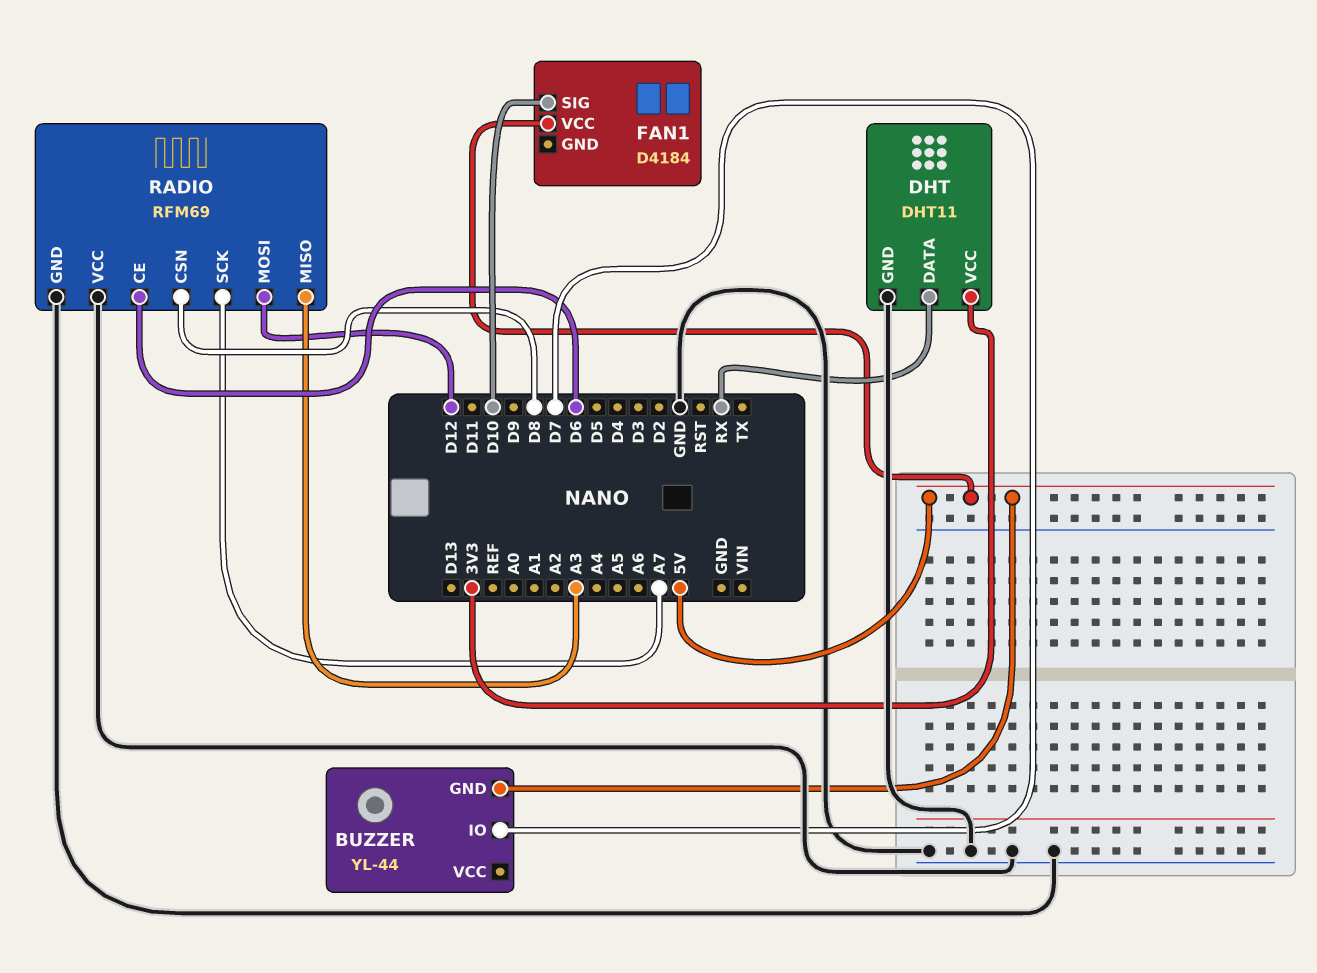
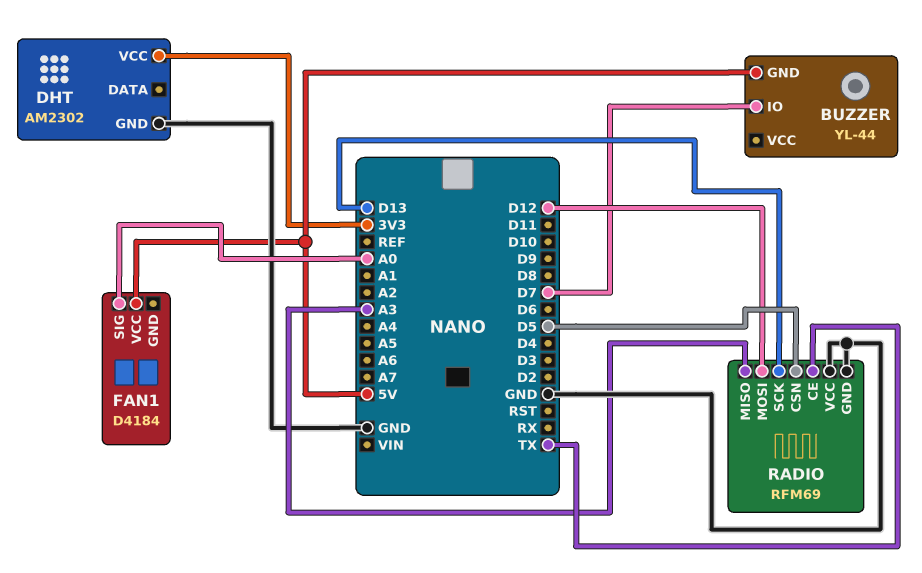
DHT: DHT11 -> AM2302
DHT pin DATA: RX -> none
FAN1 pin SIG: D10 -> A0
RADIO pin CE: D6 -> TX
RADIO pin CSN: D8 -> D5
RADIO pin SCK: A7 -> D13

